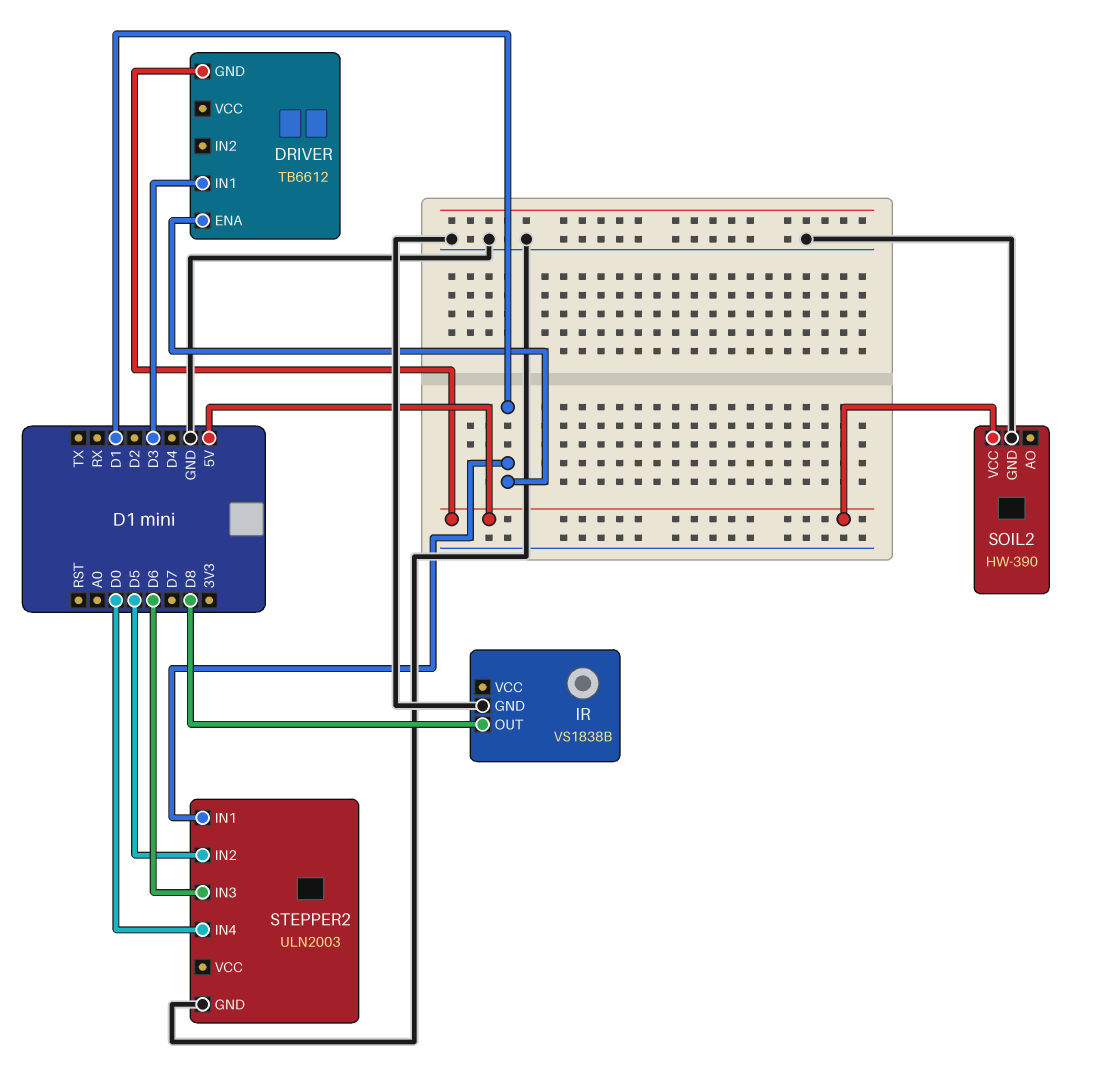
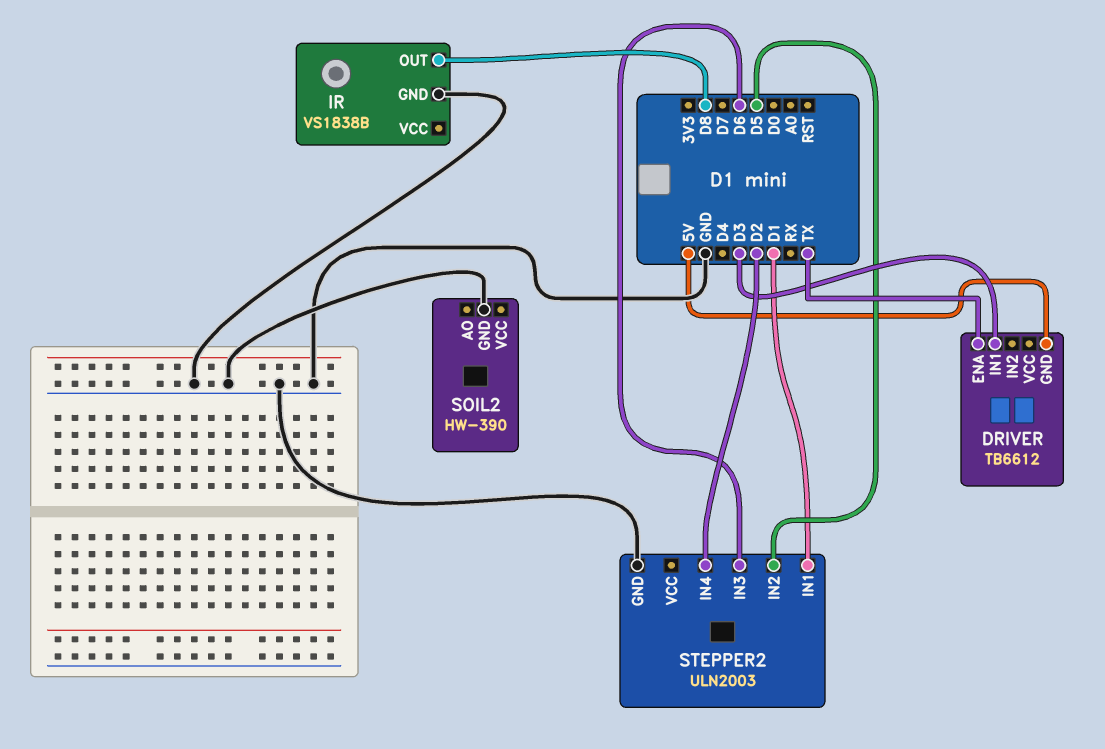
DRIVER pin ENA: D1 -> TX
SOIL2 pin VCC: 5V -> none
STEPPER2 pin IN4: D0 -> D2

